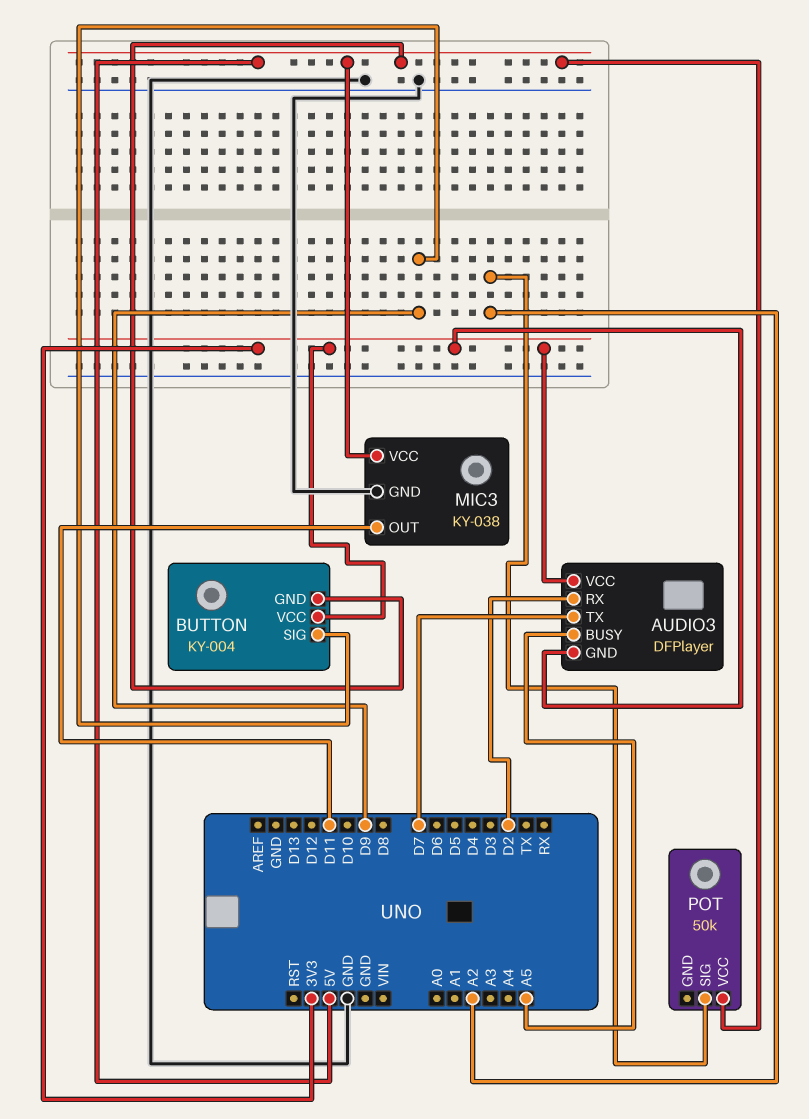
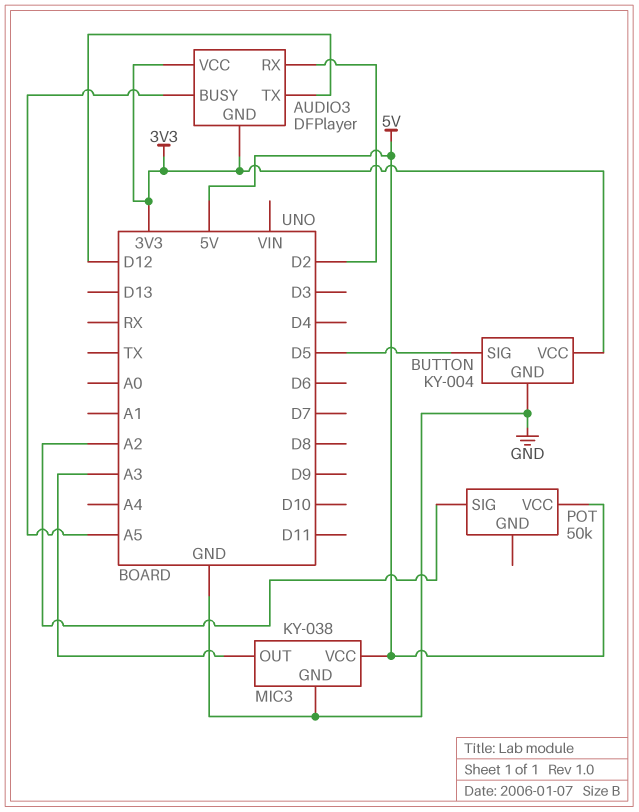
AUDIO3 pin TX: D7 -> D12
BUTTON pin GND: 5V -> GND
BUTTON pin SIG: D9 -> D5
MIC3 pin OUT: D11 -> A3

